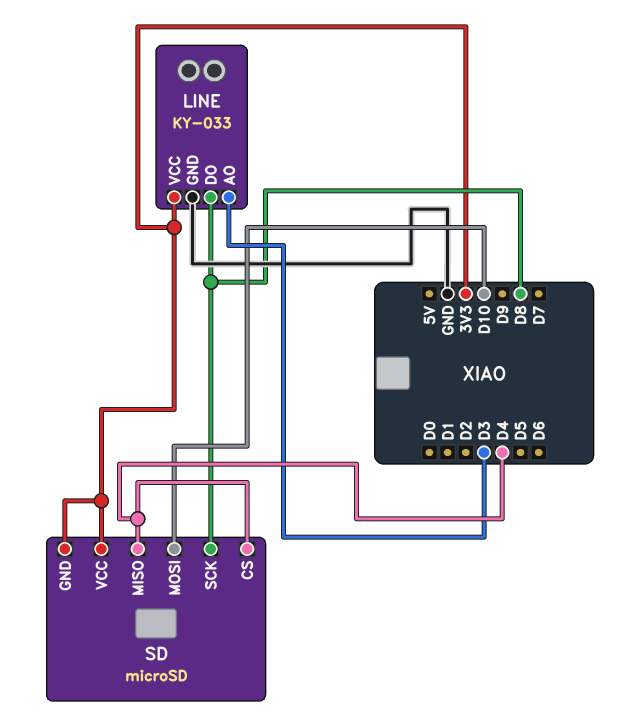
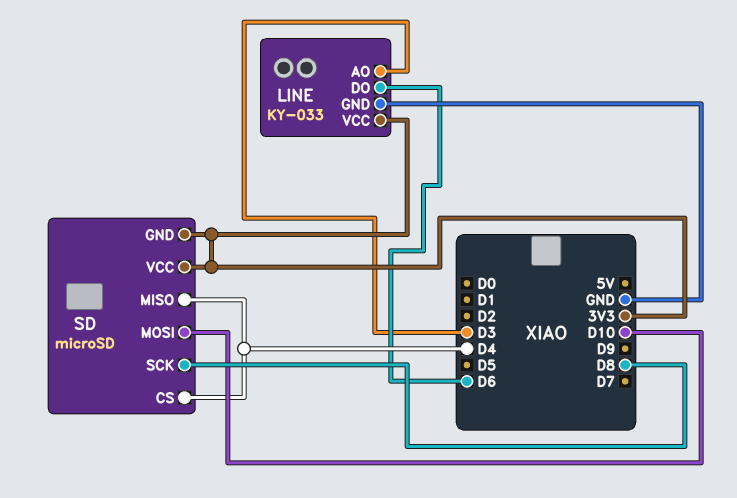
LINE pin DO: D8 -> D6

